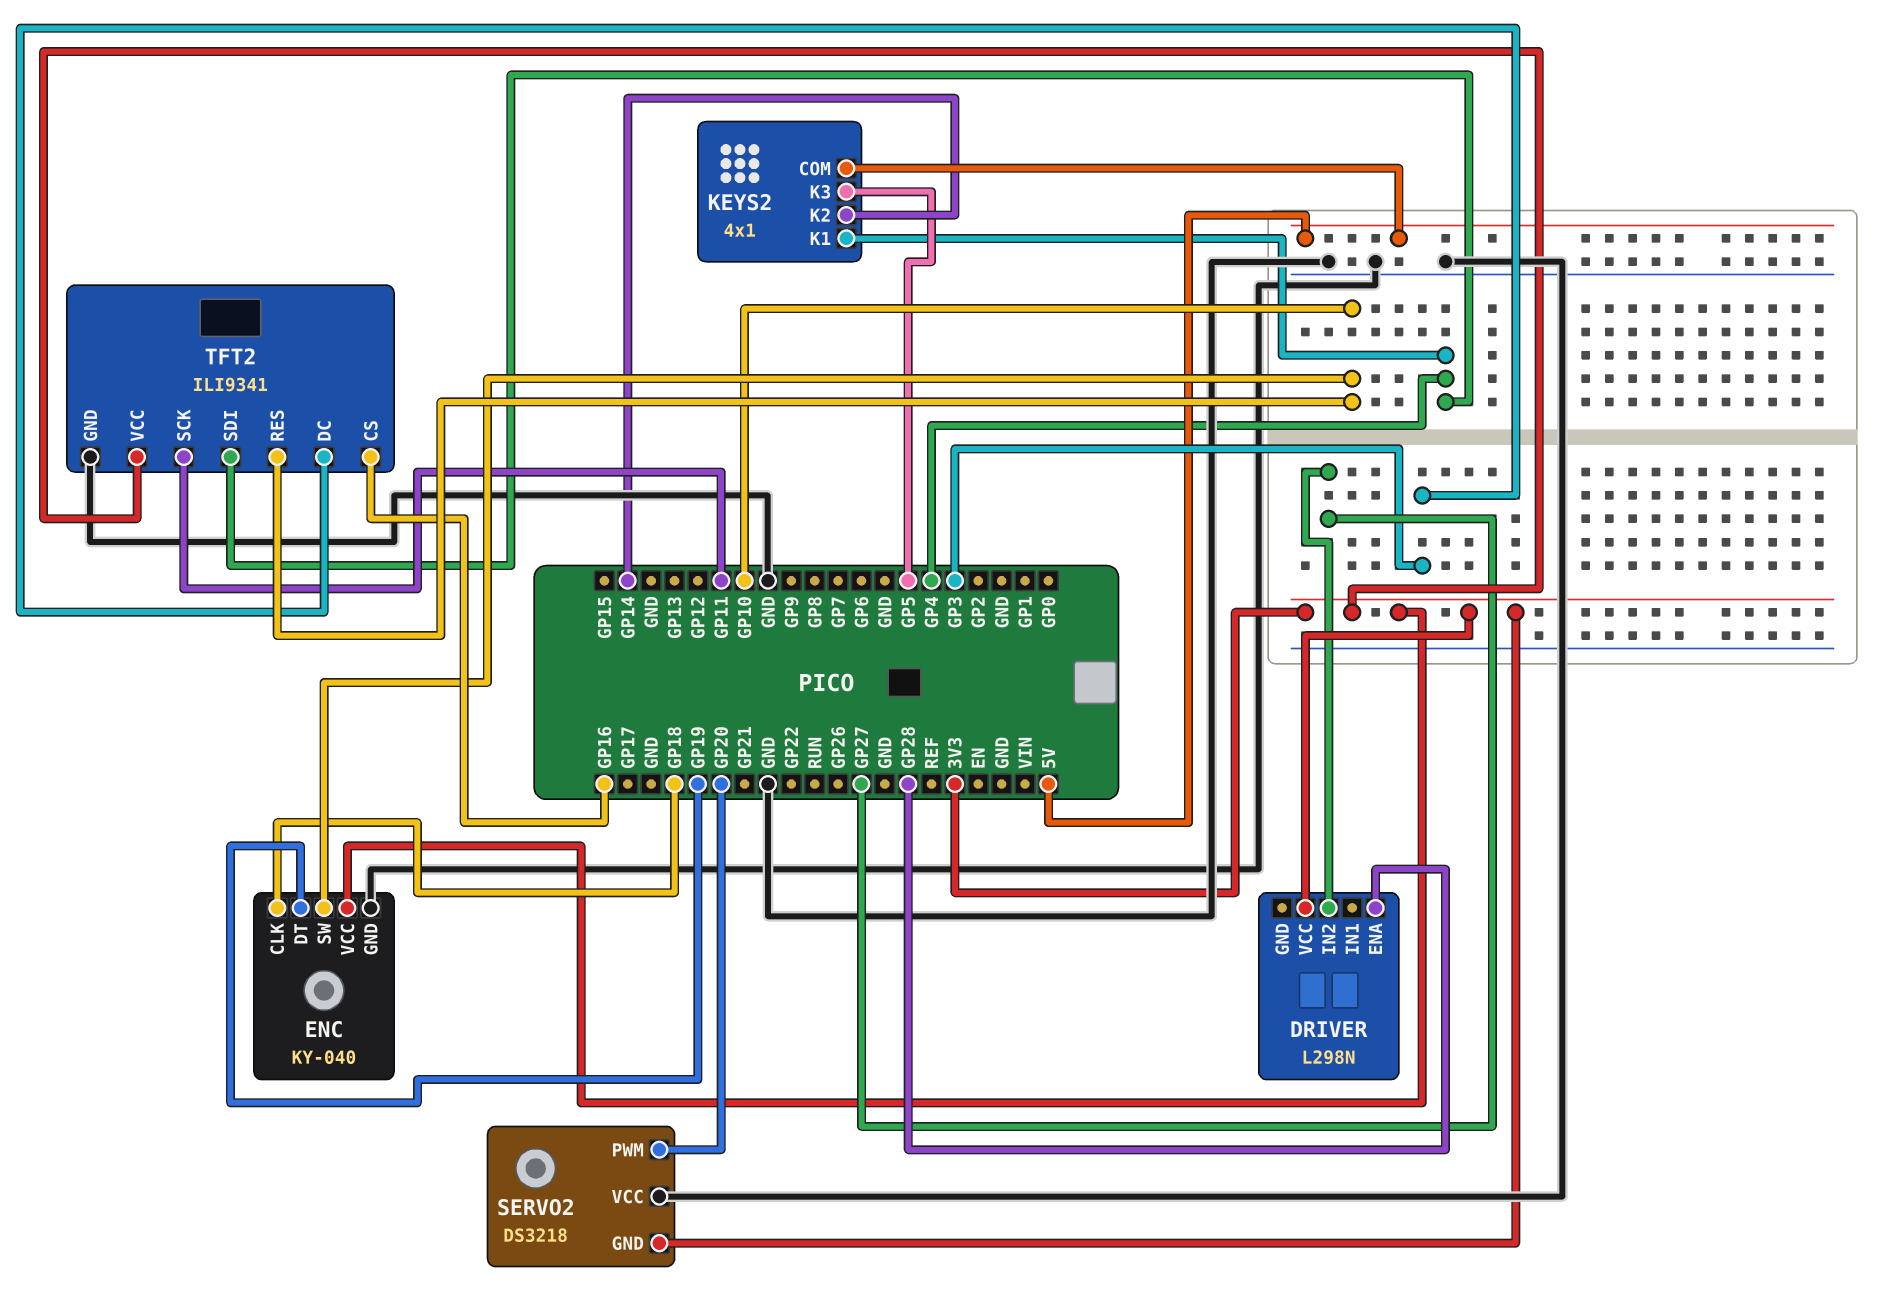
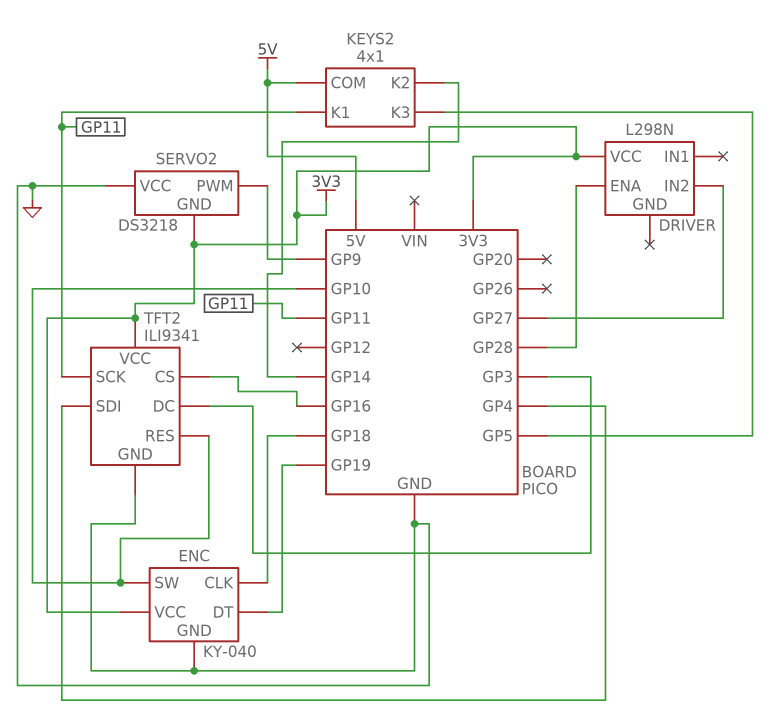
KEYS2 pin K1: GP4 -> GP11
SERVO2 pin PWM: GP20 -> GP9

